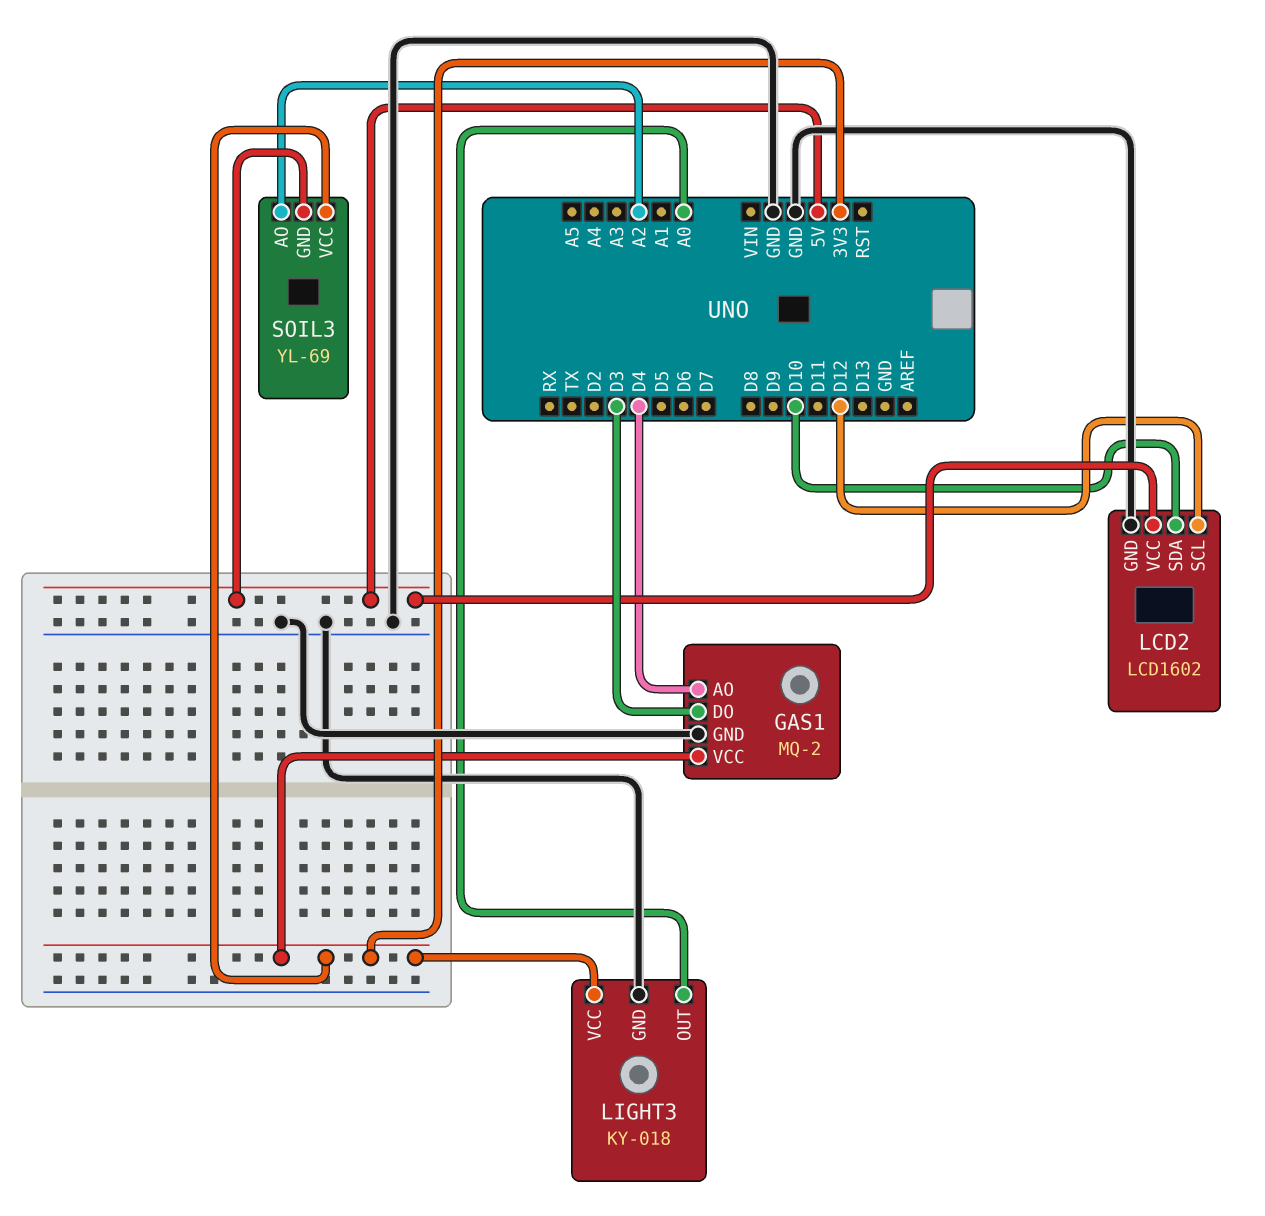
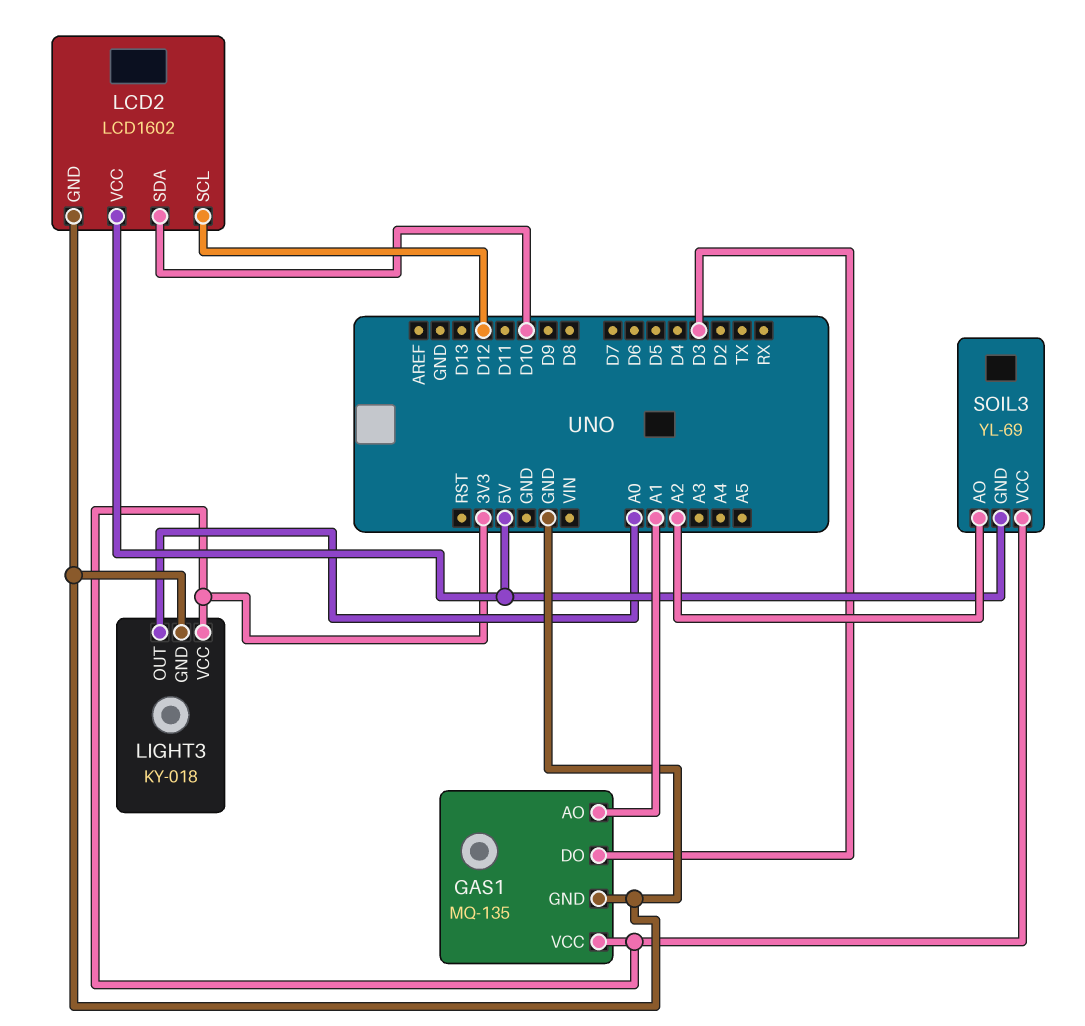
GAS1: MQ-2 -> MQ-135
GAS1 pin AO: D4 -> A1

